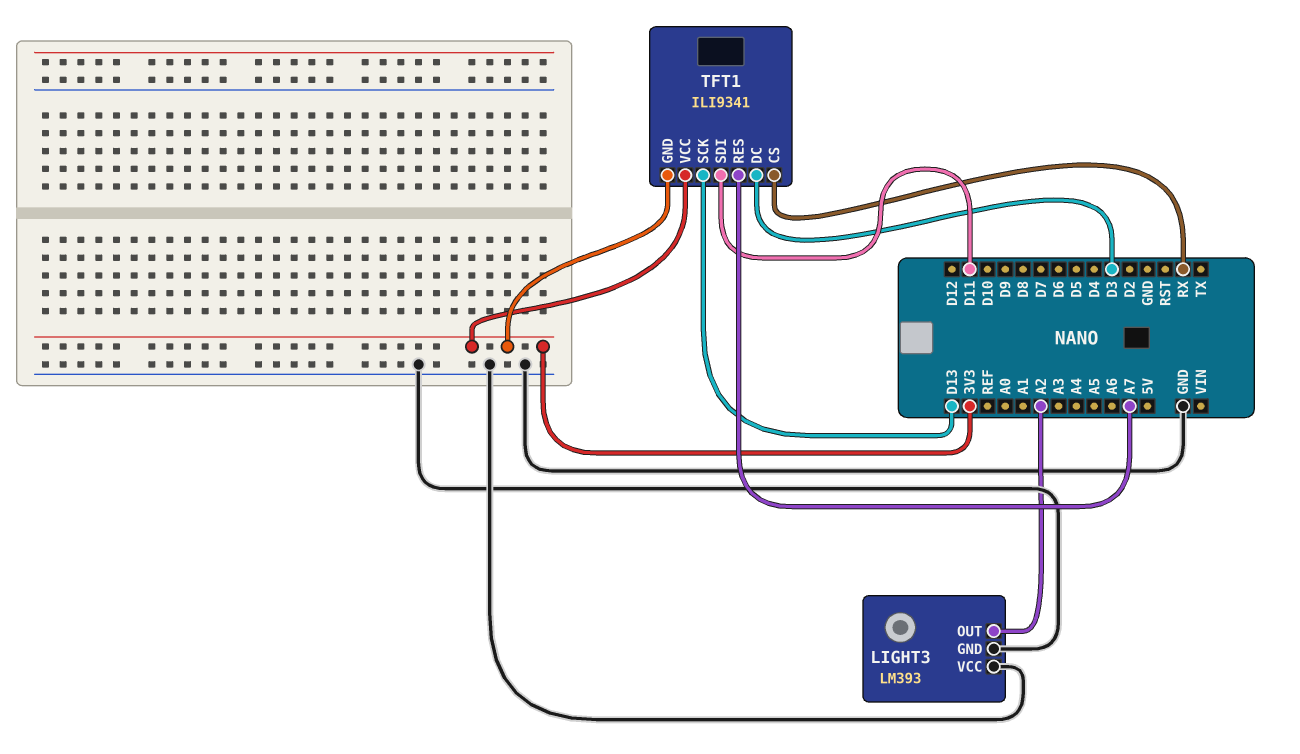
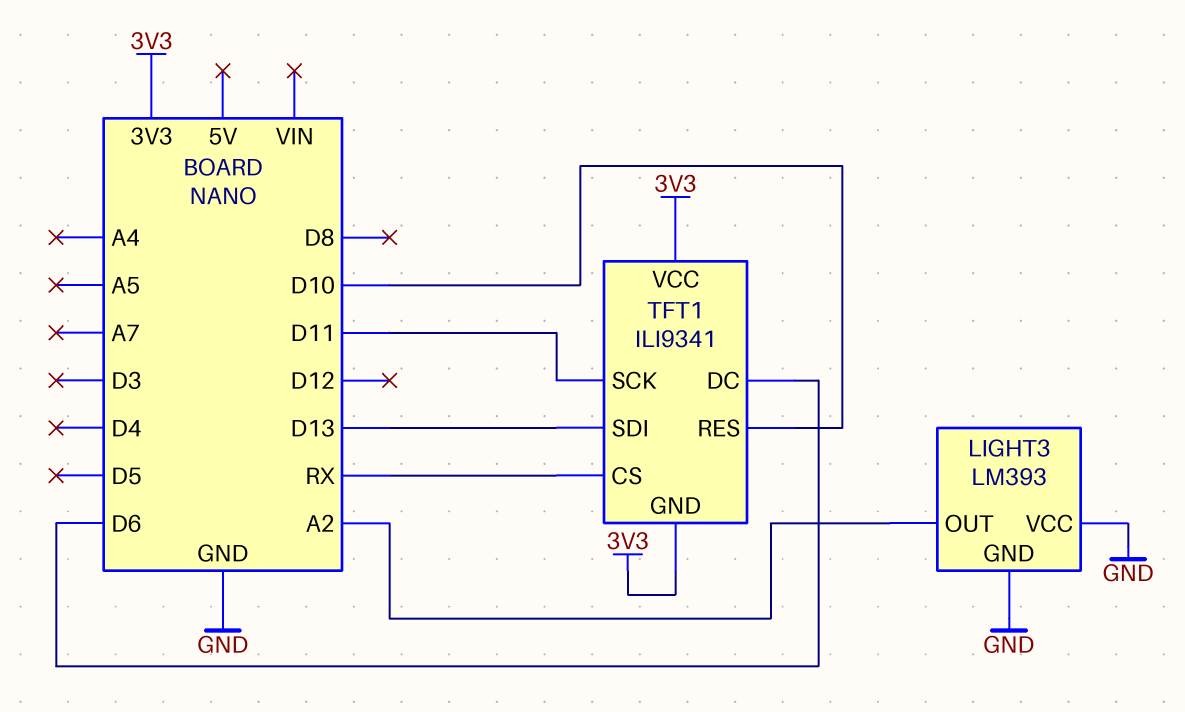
TFT1 pin DC: D3 -> D6
TFT1 pin RES: A7 -> D10
TFT1 pin SCK: D13 -> D11
TFT1 pin SDI: D11 -> D13

